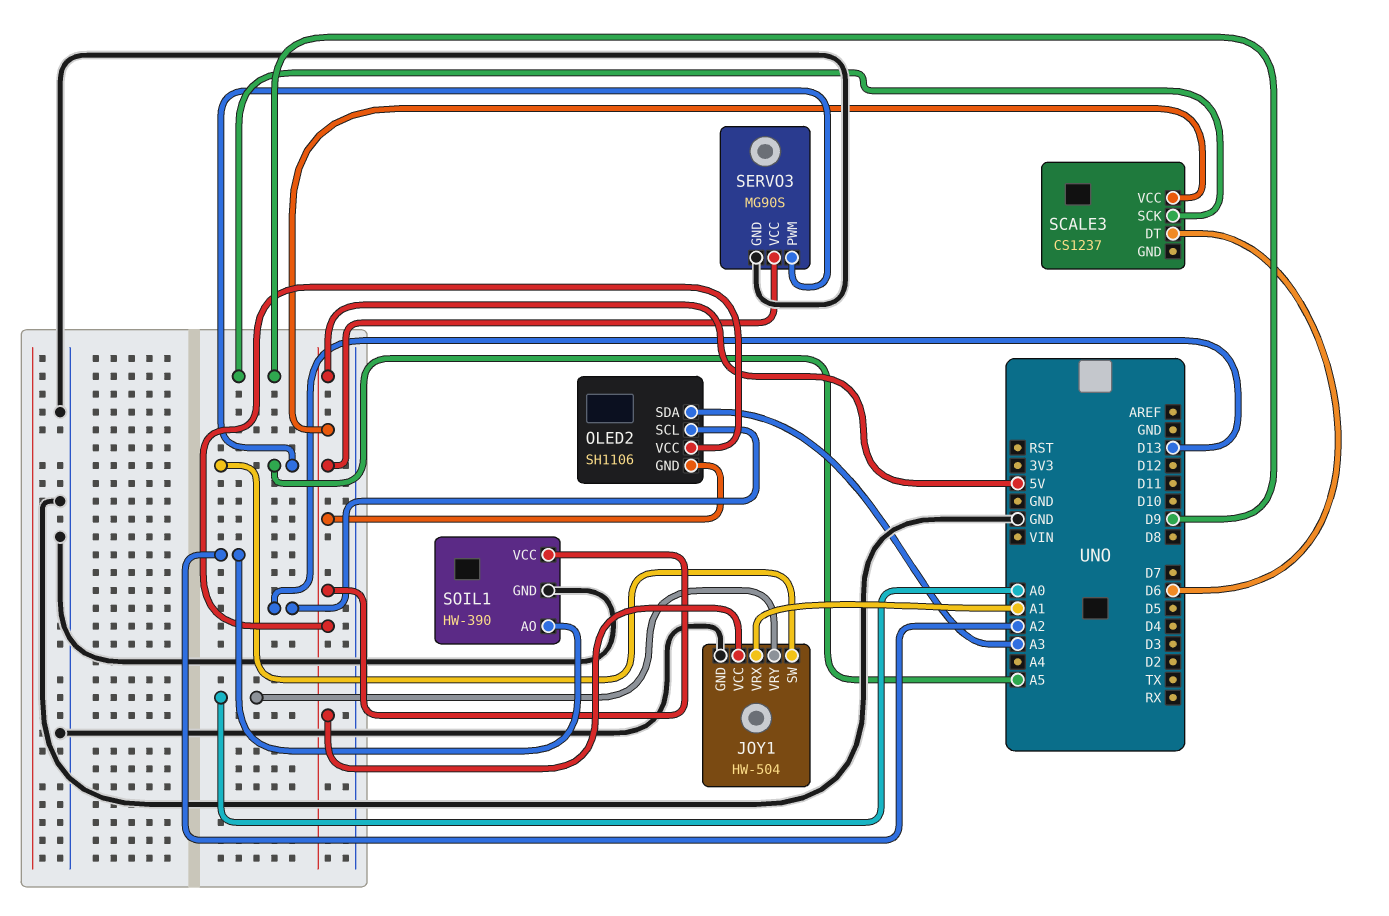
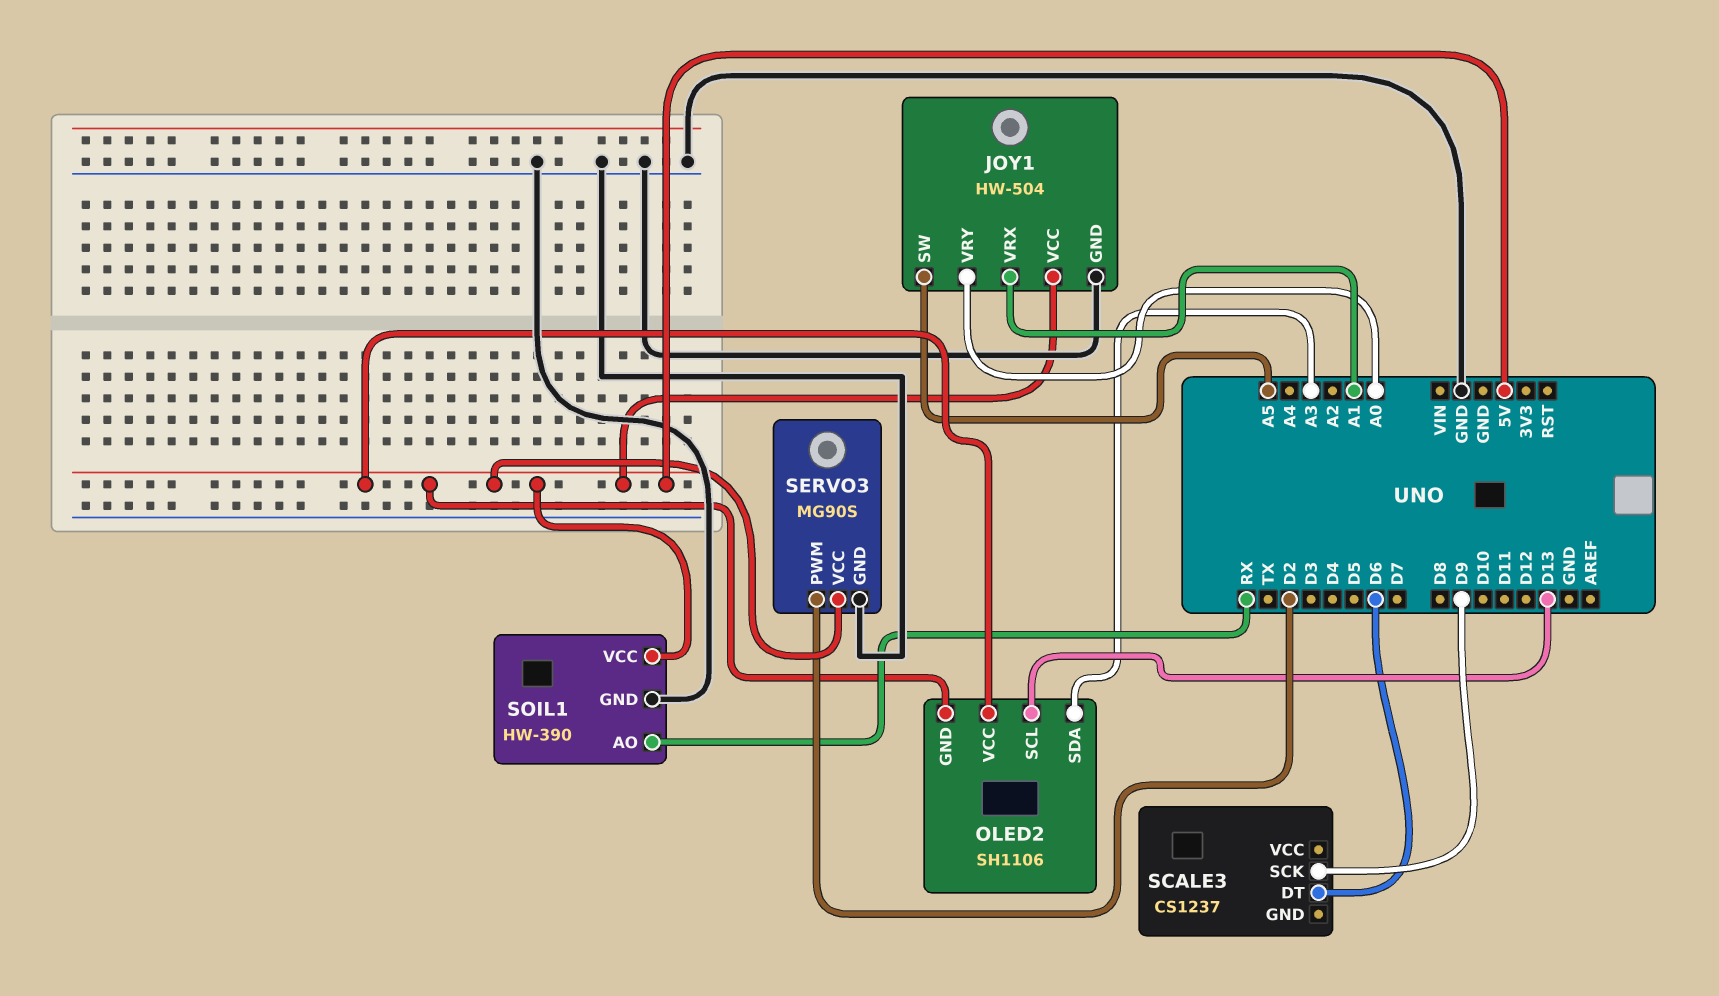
SCALE3 pin VCC: 5V -> none
SERVO3 pin PWM: A5 -> D2
SOIL1 pin AO: A2 -> RX

